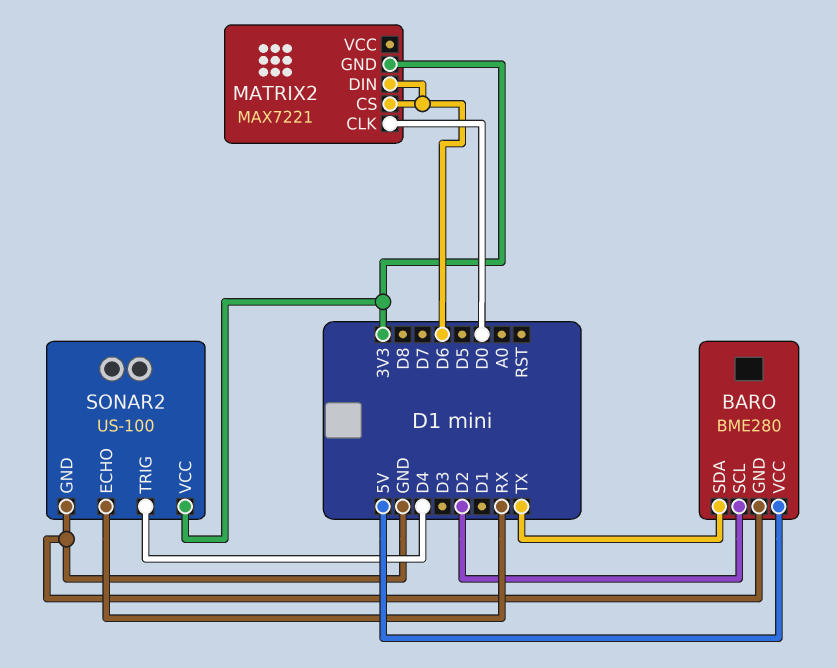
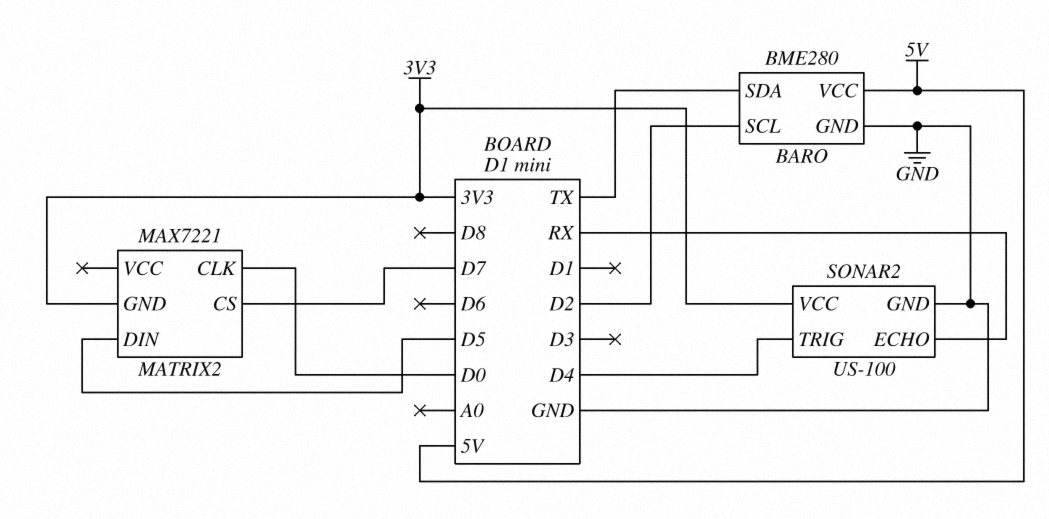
MATRIX2 pin CS: D6 -> D7
MATRIX2 pin DIN: D6 -> D5

